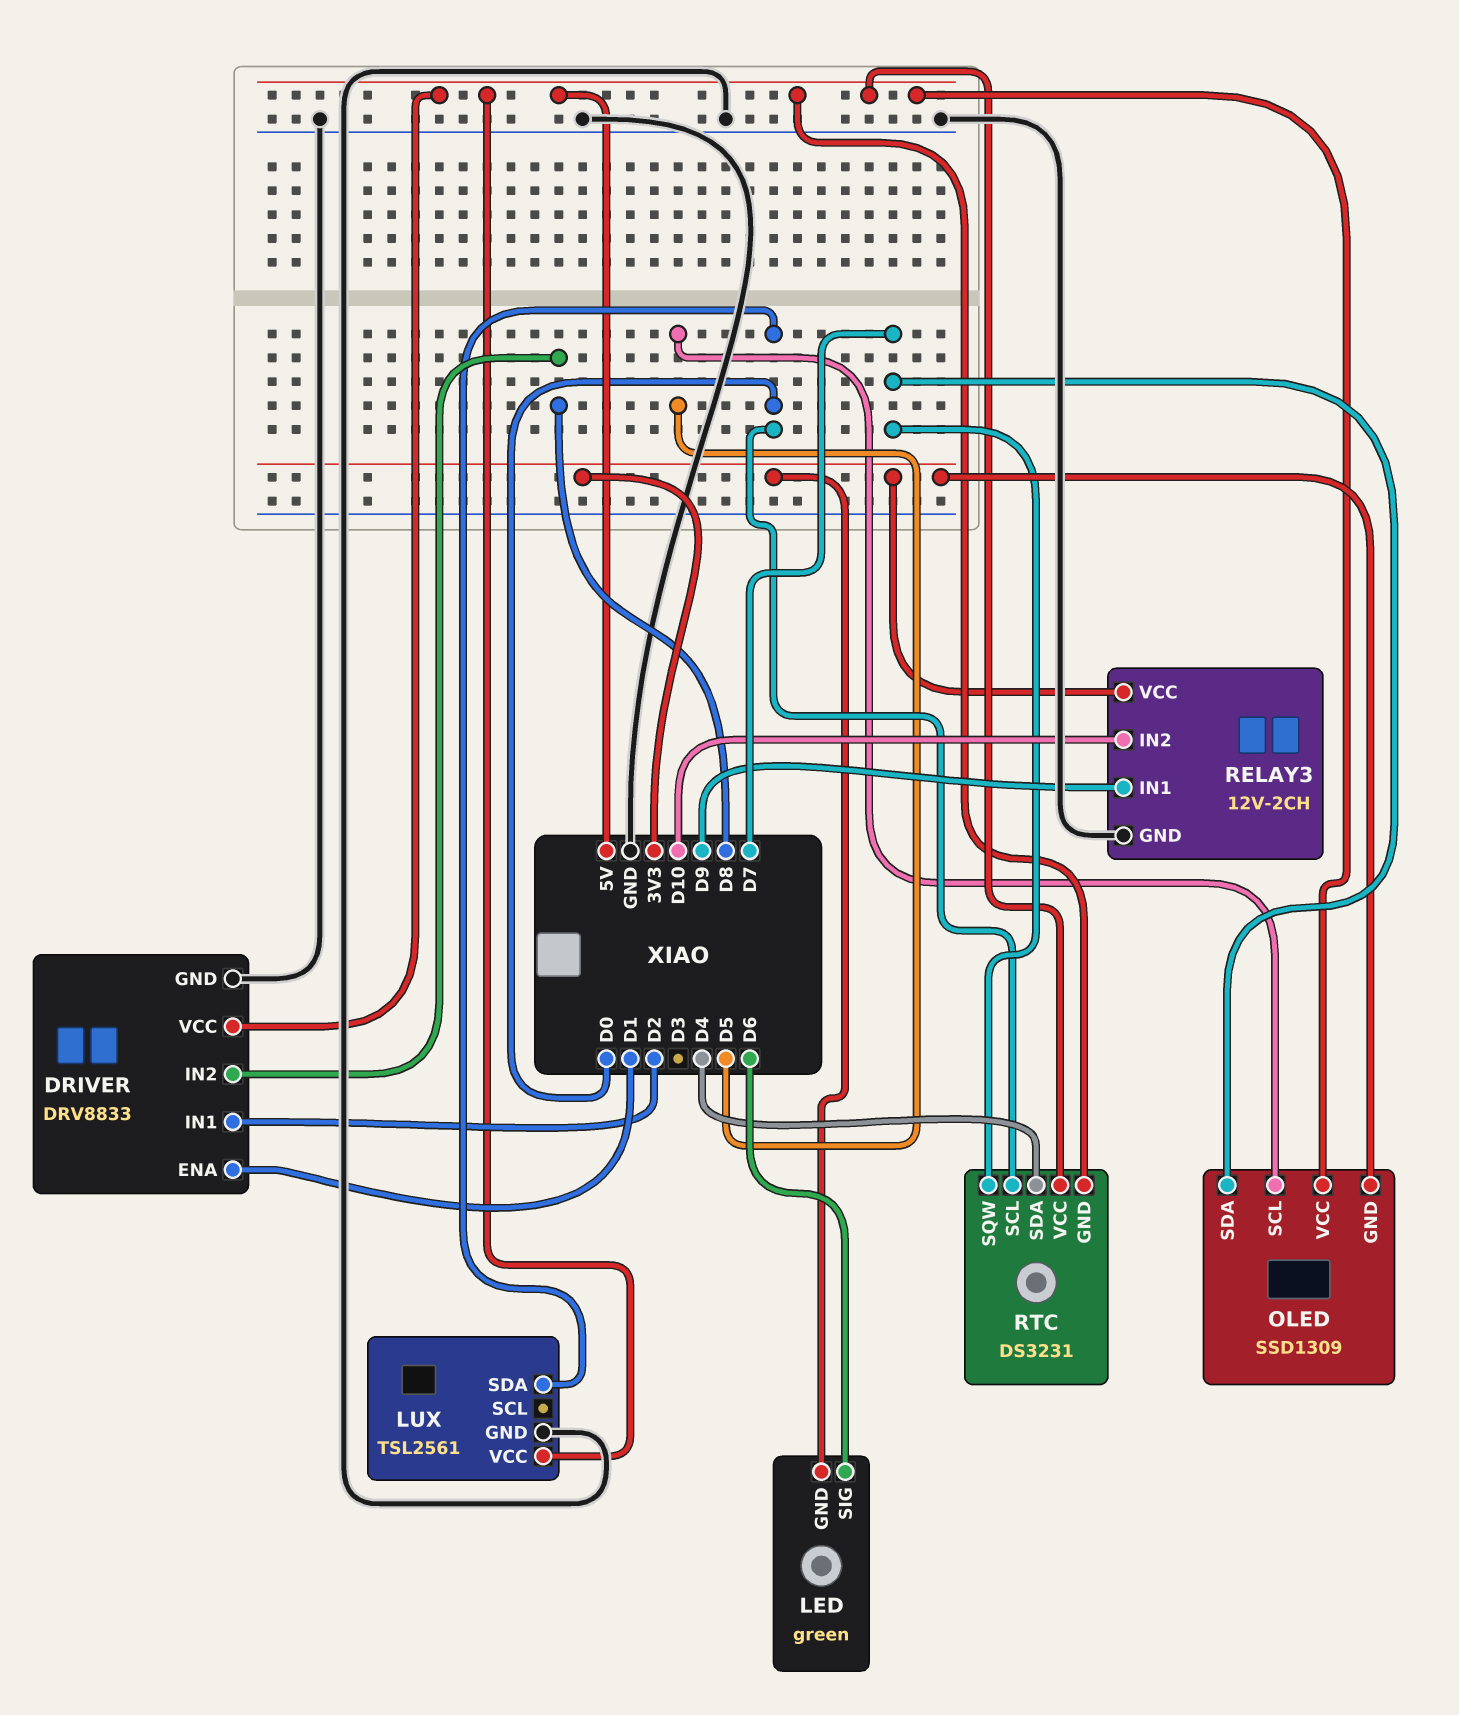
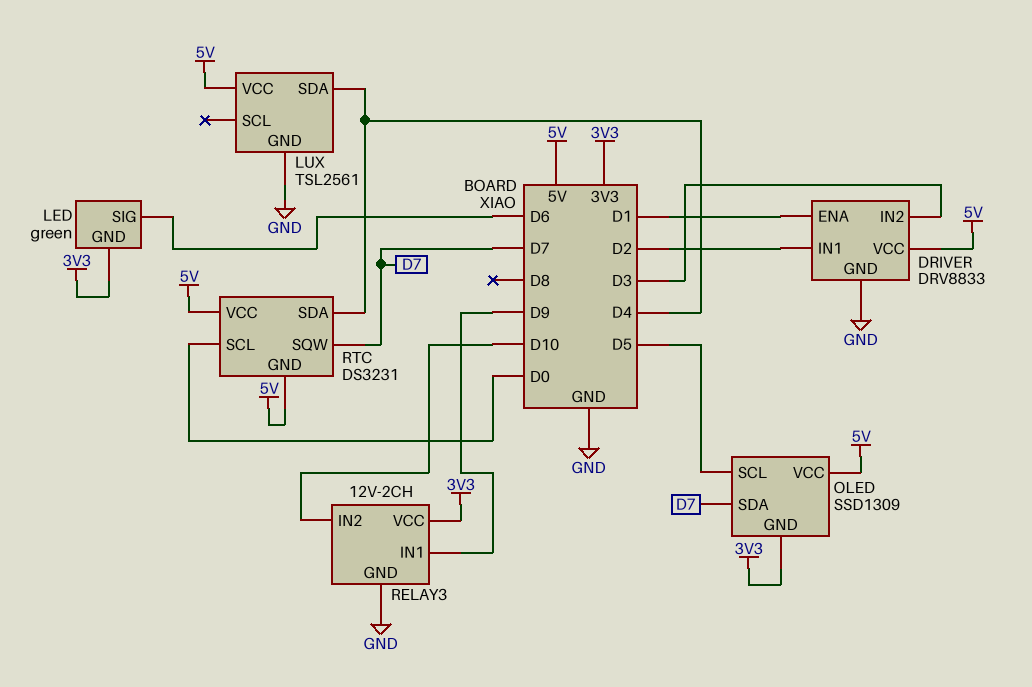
DRIVER pin IN2: D8 -> D3
LUX pin SDA: D0 -> D4

